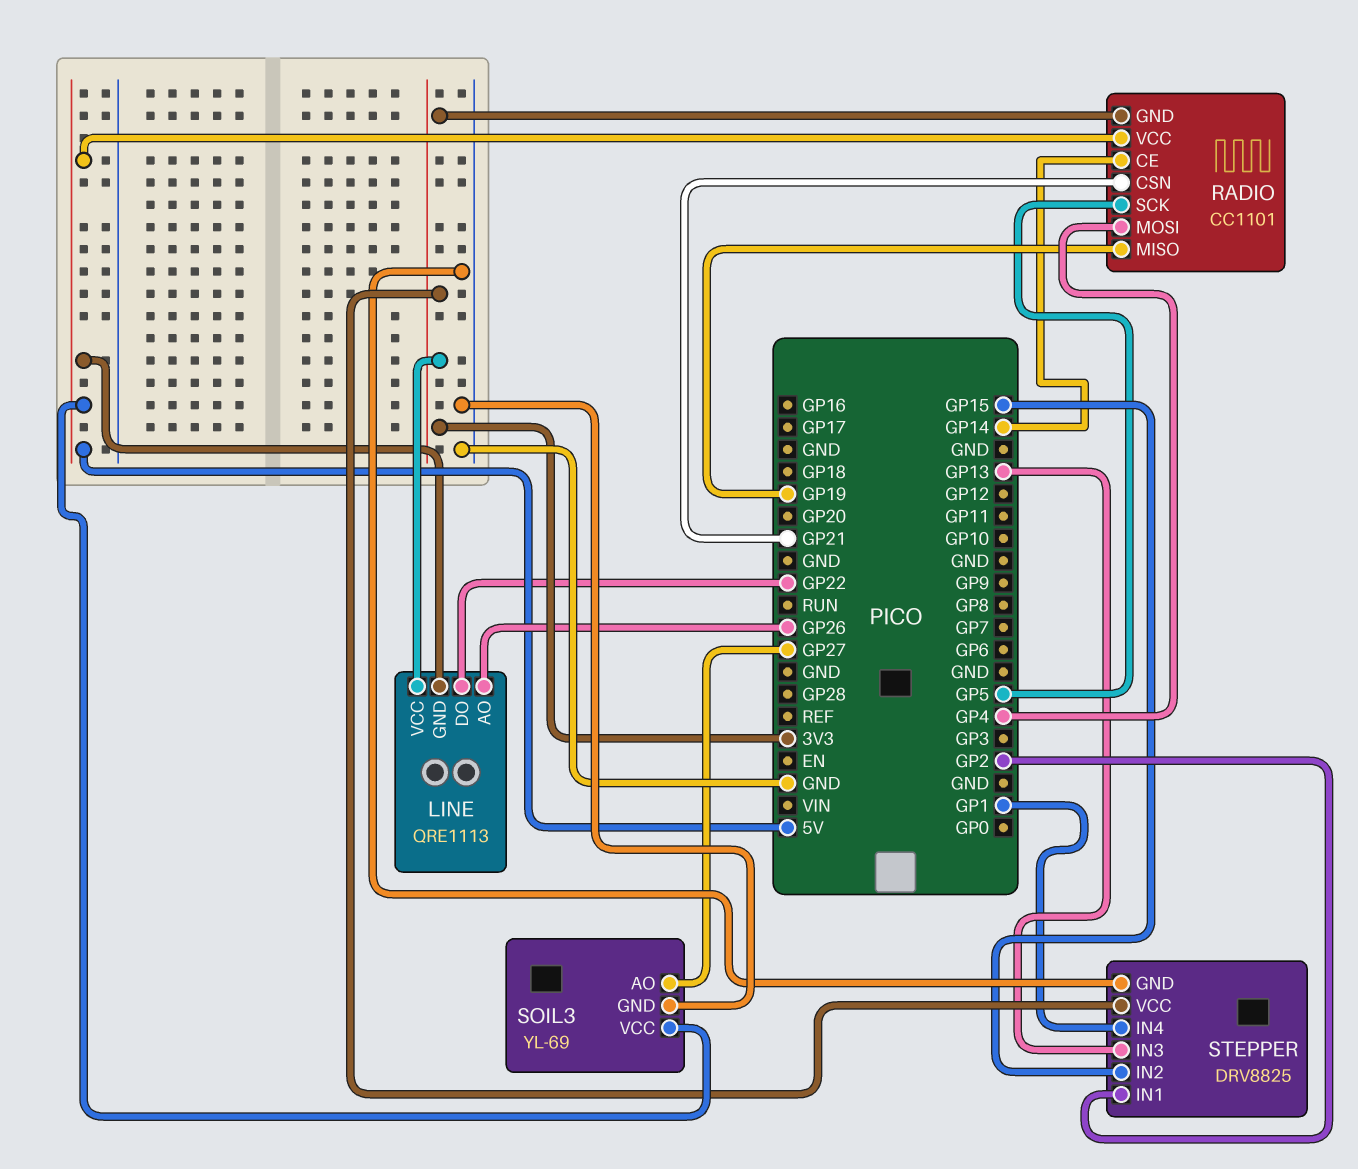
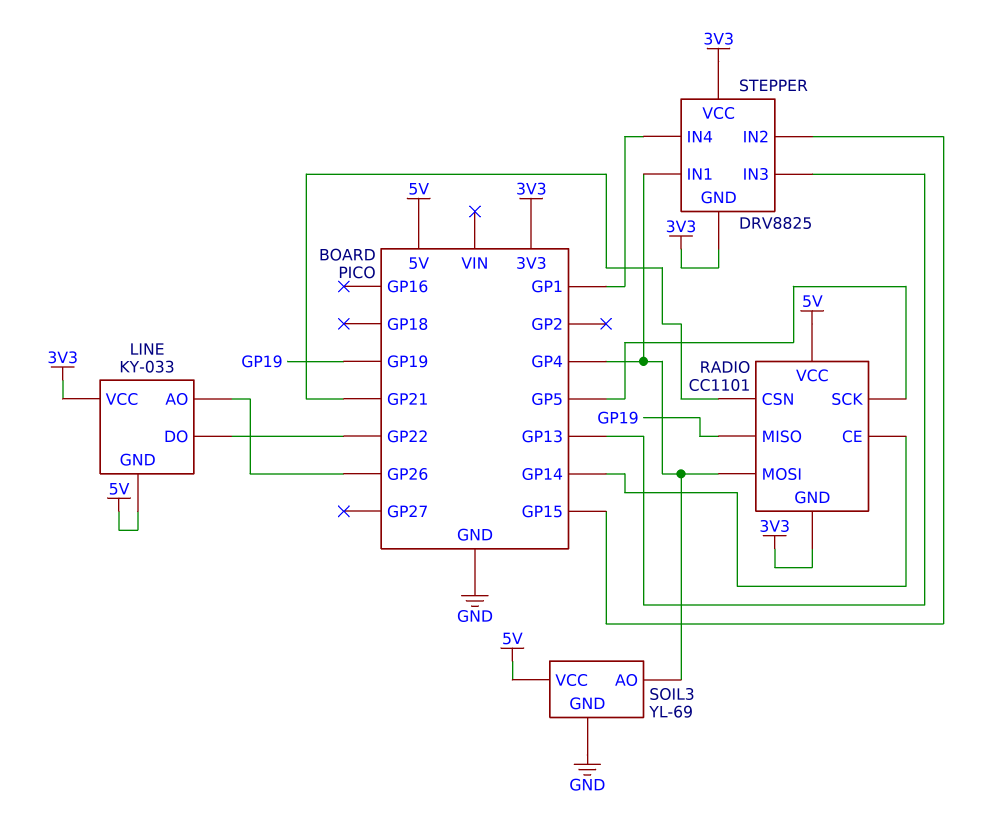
LINE: QRE1113 -> KY-033
SOIL3 pin AO: GP27 -> GP4
STEPPER pin GND: GND -> 3V3
STEPPER pin IN1: GP2 -> GP4

